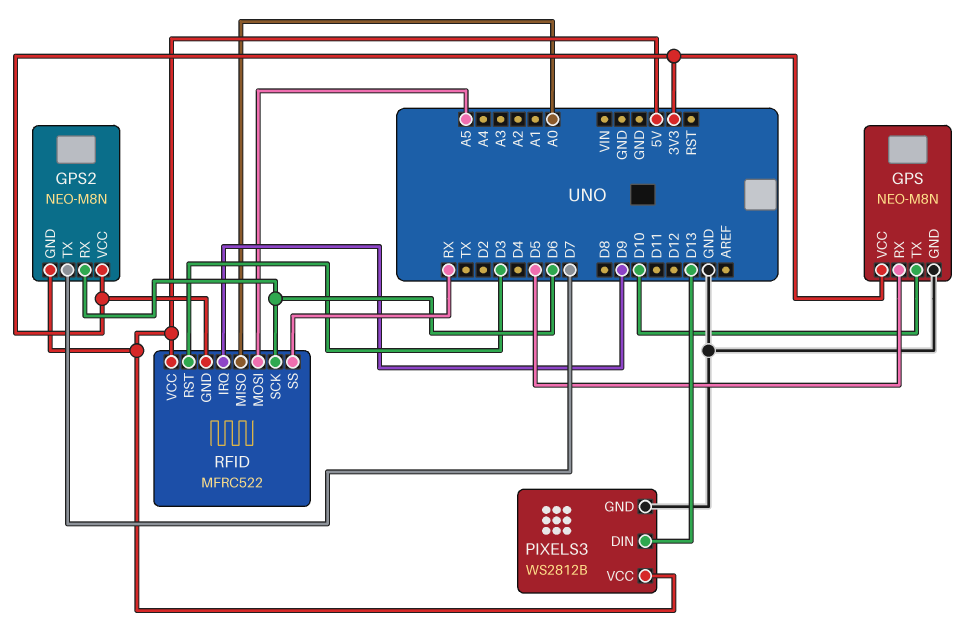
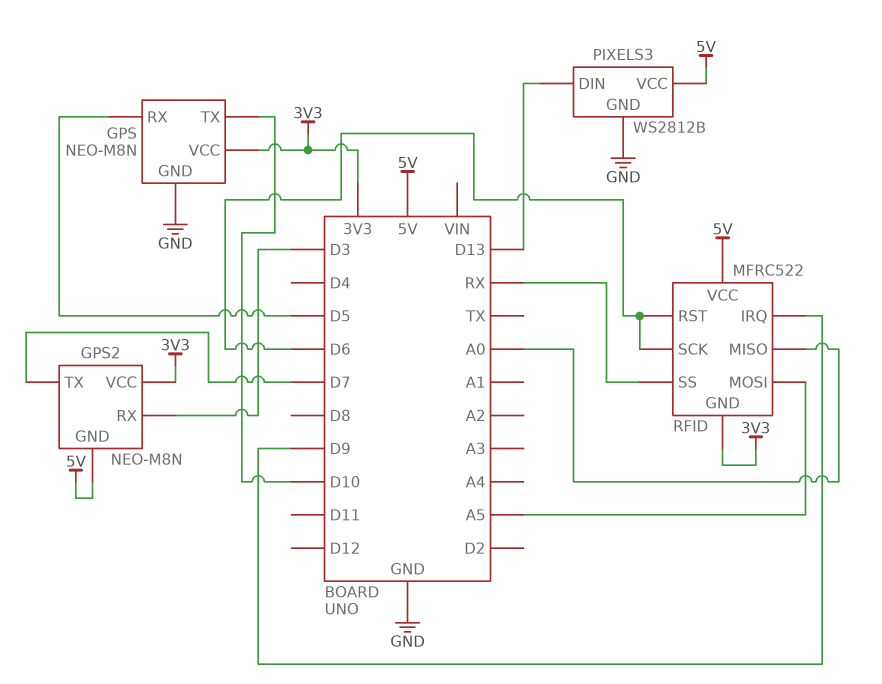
GPS2 pin RX: D6 -> D3
RFID pin RST: D3 -> D6

